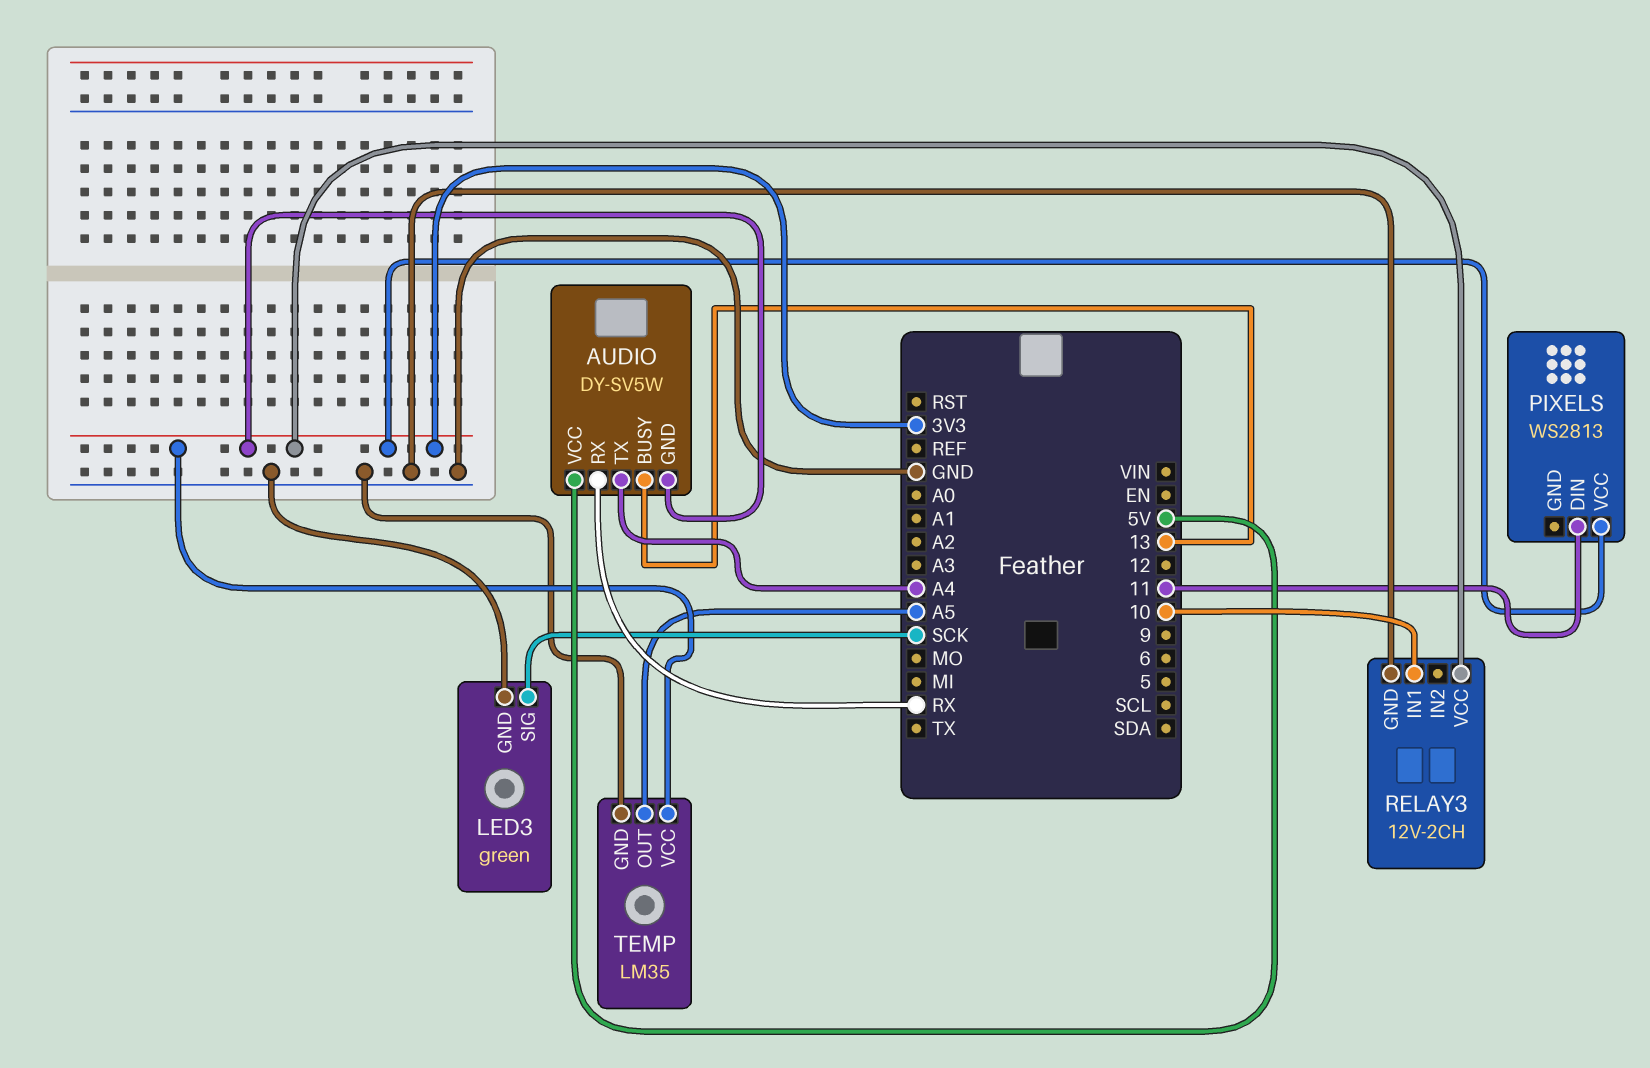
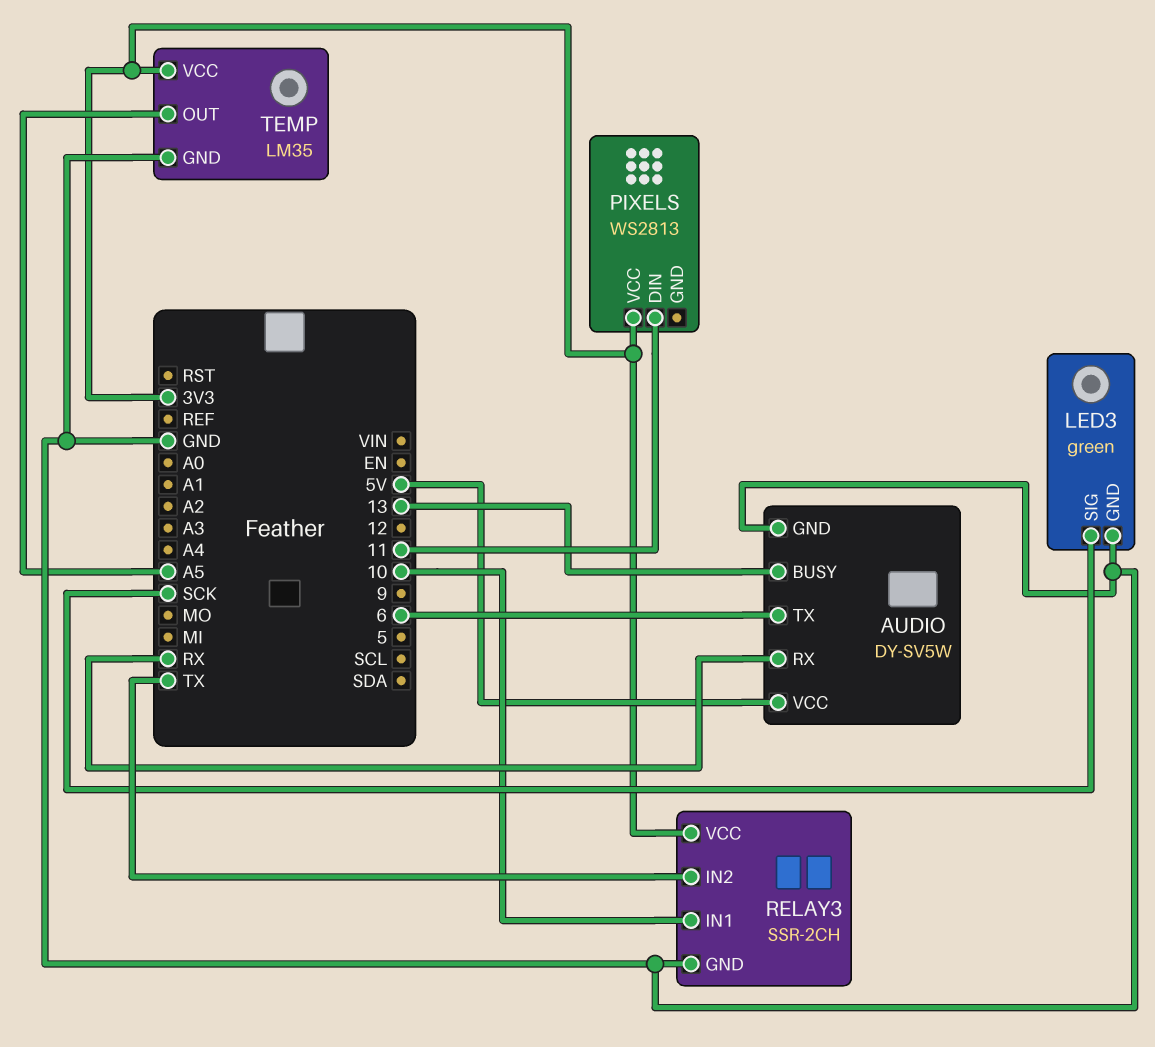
AUDIO pin GND: 3V3 -> GND
AUDIO pin TX: A4 -> 6
RELAY3: 12V-2CH -> SSR-2CH
RELAY3 pin IN2: none -> TX

